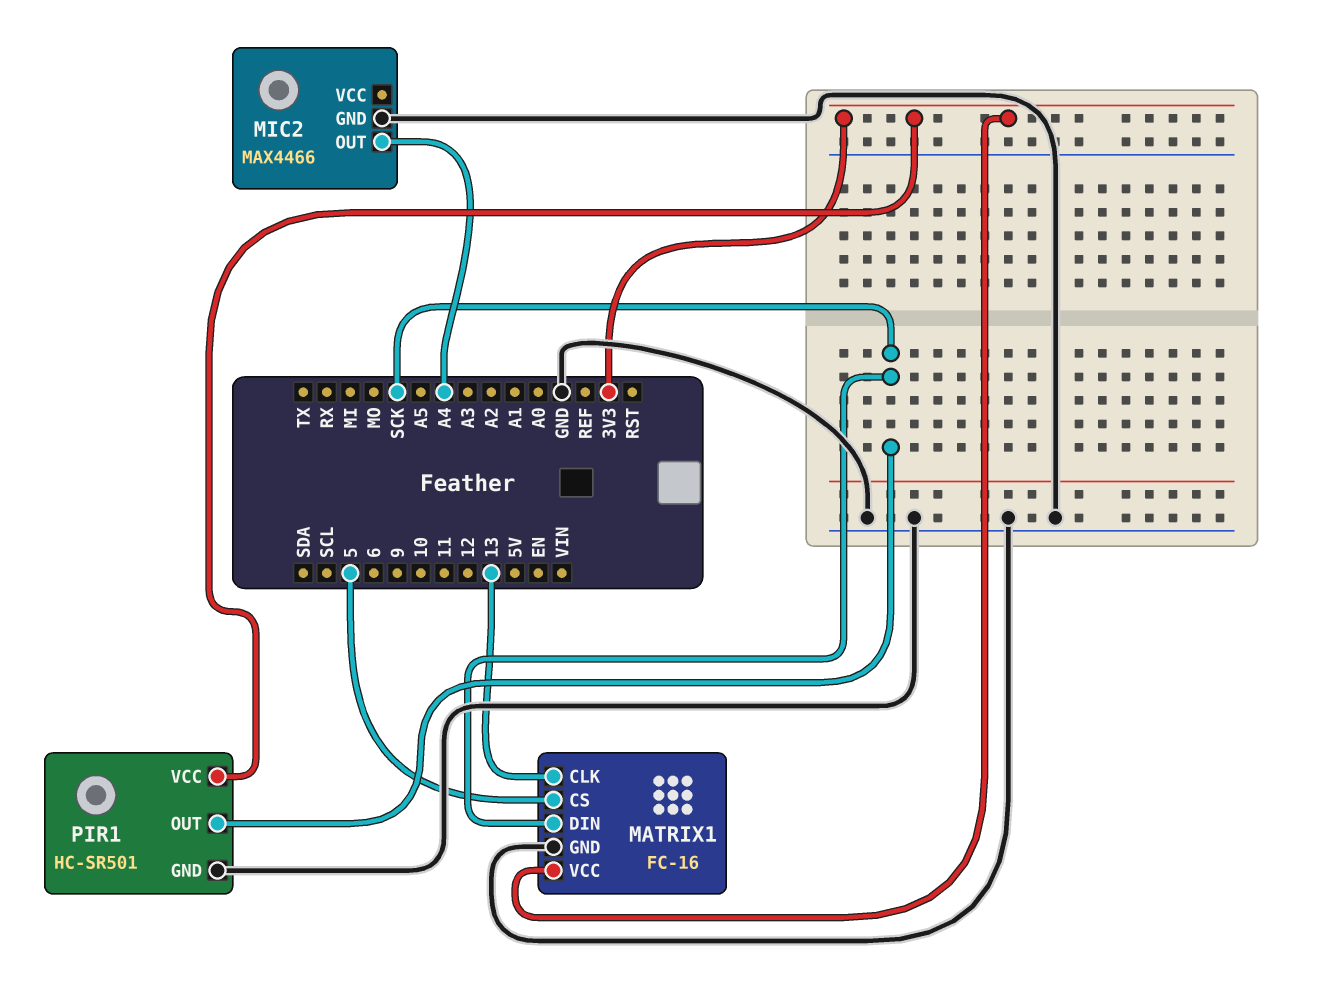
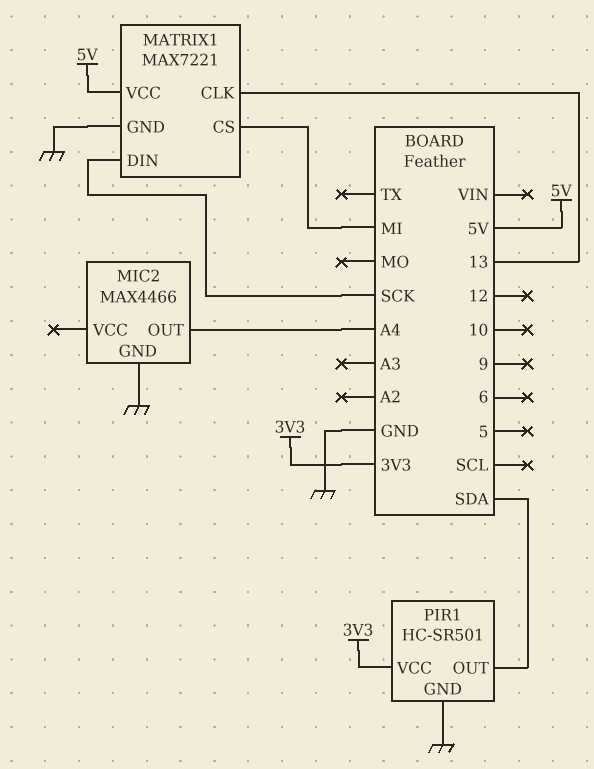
MATRIX1: FC-16 -> MAX7221
MATRIX1 pin CS: 5 -> MI
MATRIX1 pin VCC: 3V3 -> 5V
PIR1 pin OUT: SCK -> SDA

